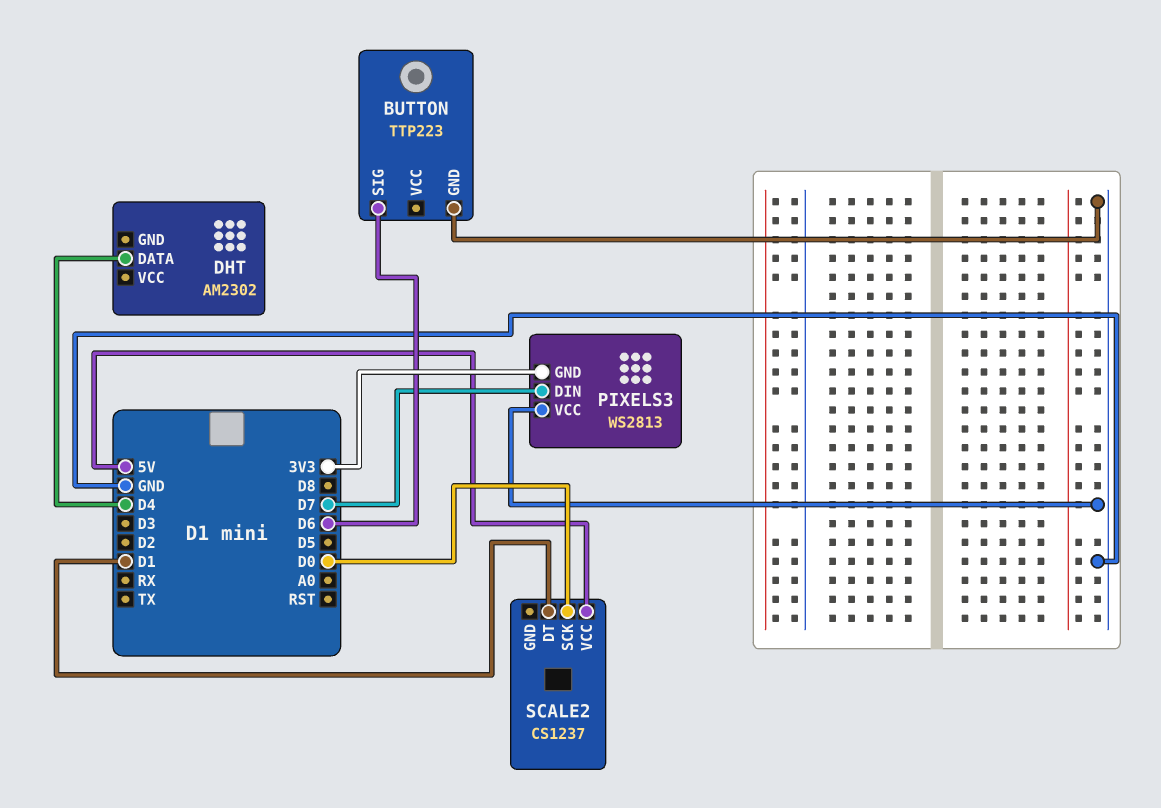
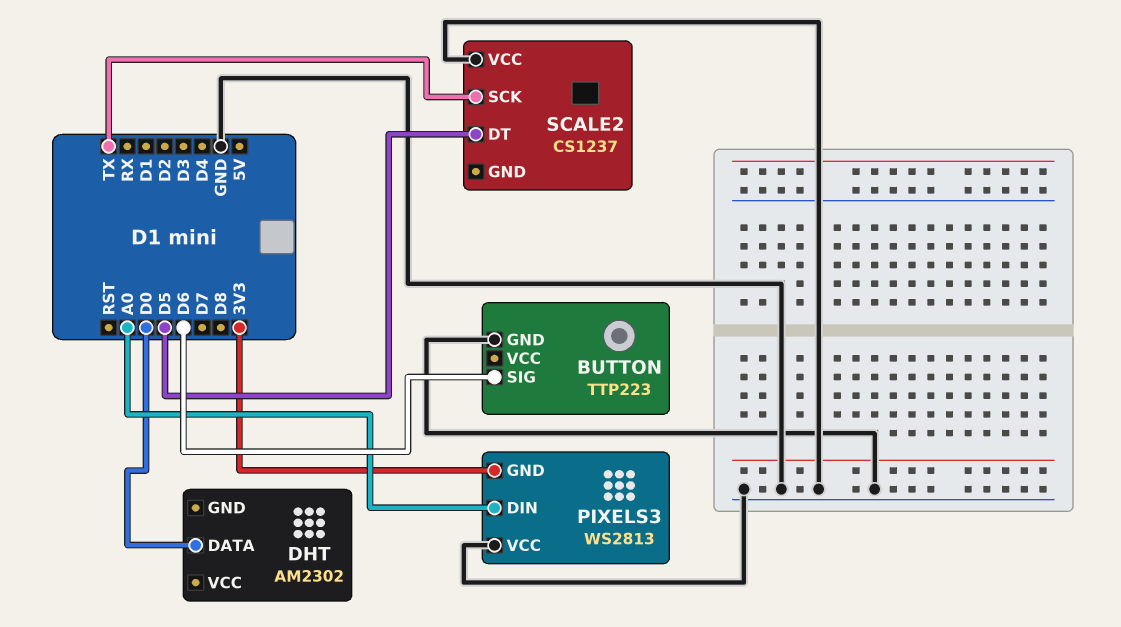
DHT pin DATA: D4 -> D0
PIXELS3 pin DIN: D7 -> A0
SCALE2 pin DT: D1 -> D5
SCALE2 pin SCK: D0 -> TX
SCALE2 pin VCC: 5V -> GND

